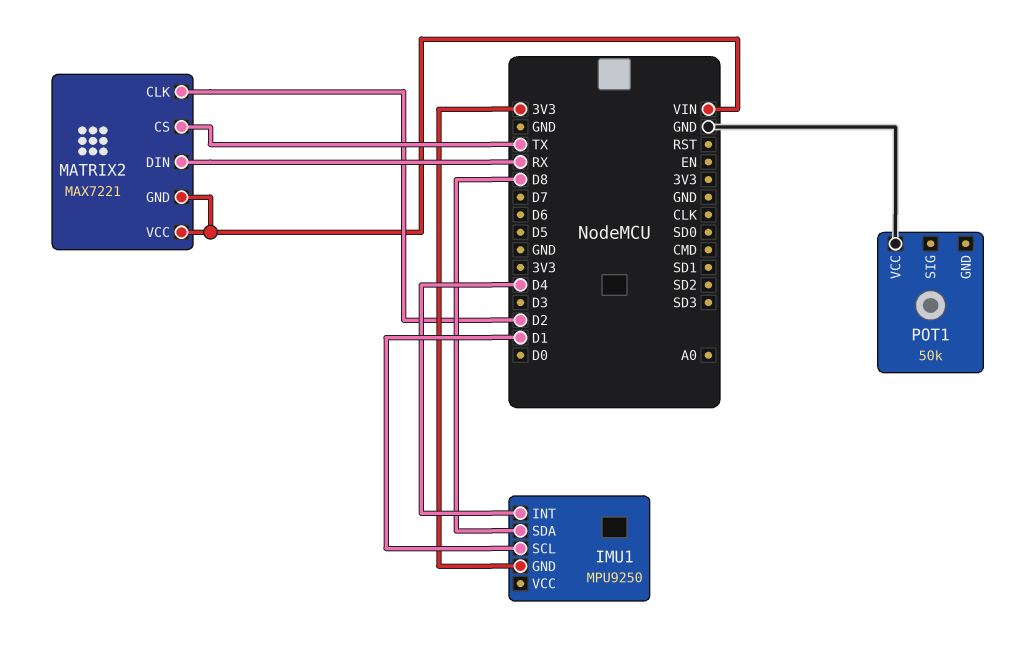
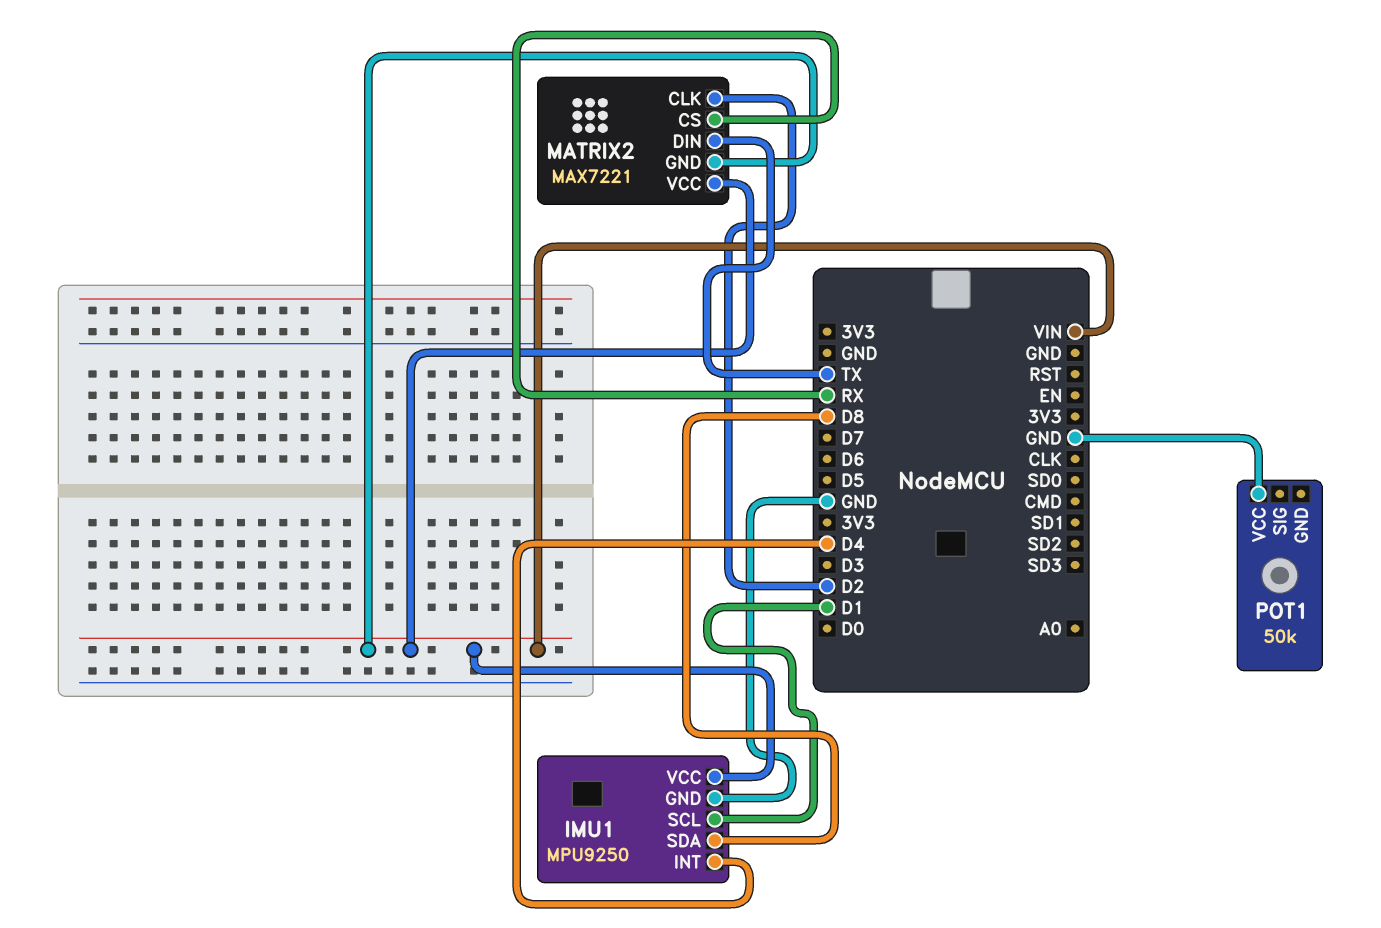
IMU1 pin GND: 3V3 -> GND
IMU1 pin VCC: none -> VIN
MATRIX2 pin CS: TX -> RX
MATRIX2 pin DIN: RX -> TX

